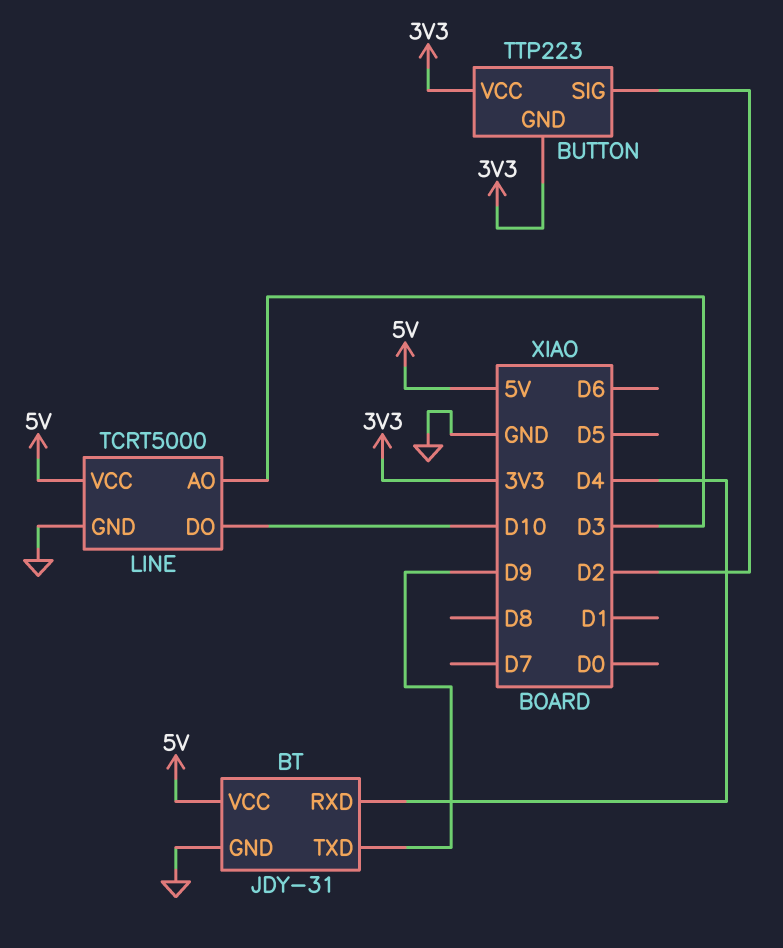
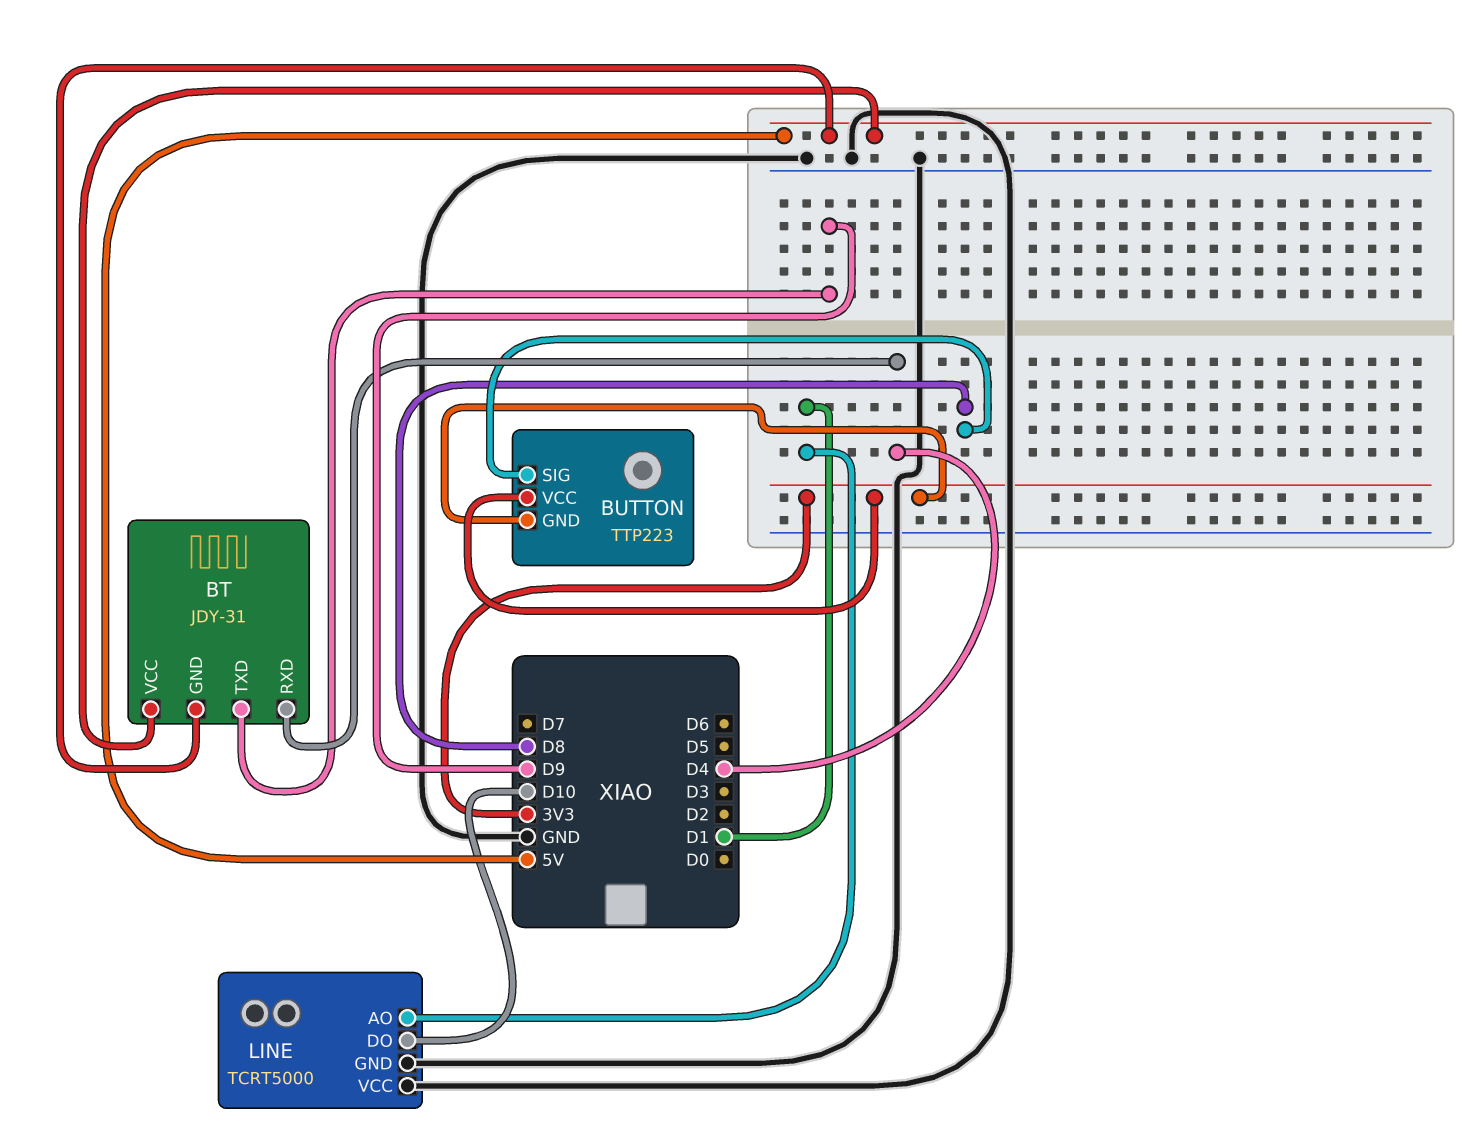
BT pin GND: GND -> 5V
BUTTON pin SIG: D2 -> D8
LINE pin AO: D3 -> D1
LINE pin VCC: 5V -> GND

